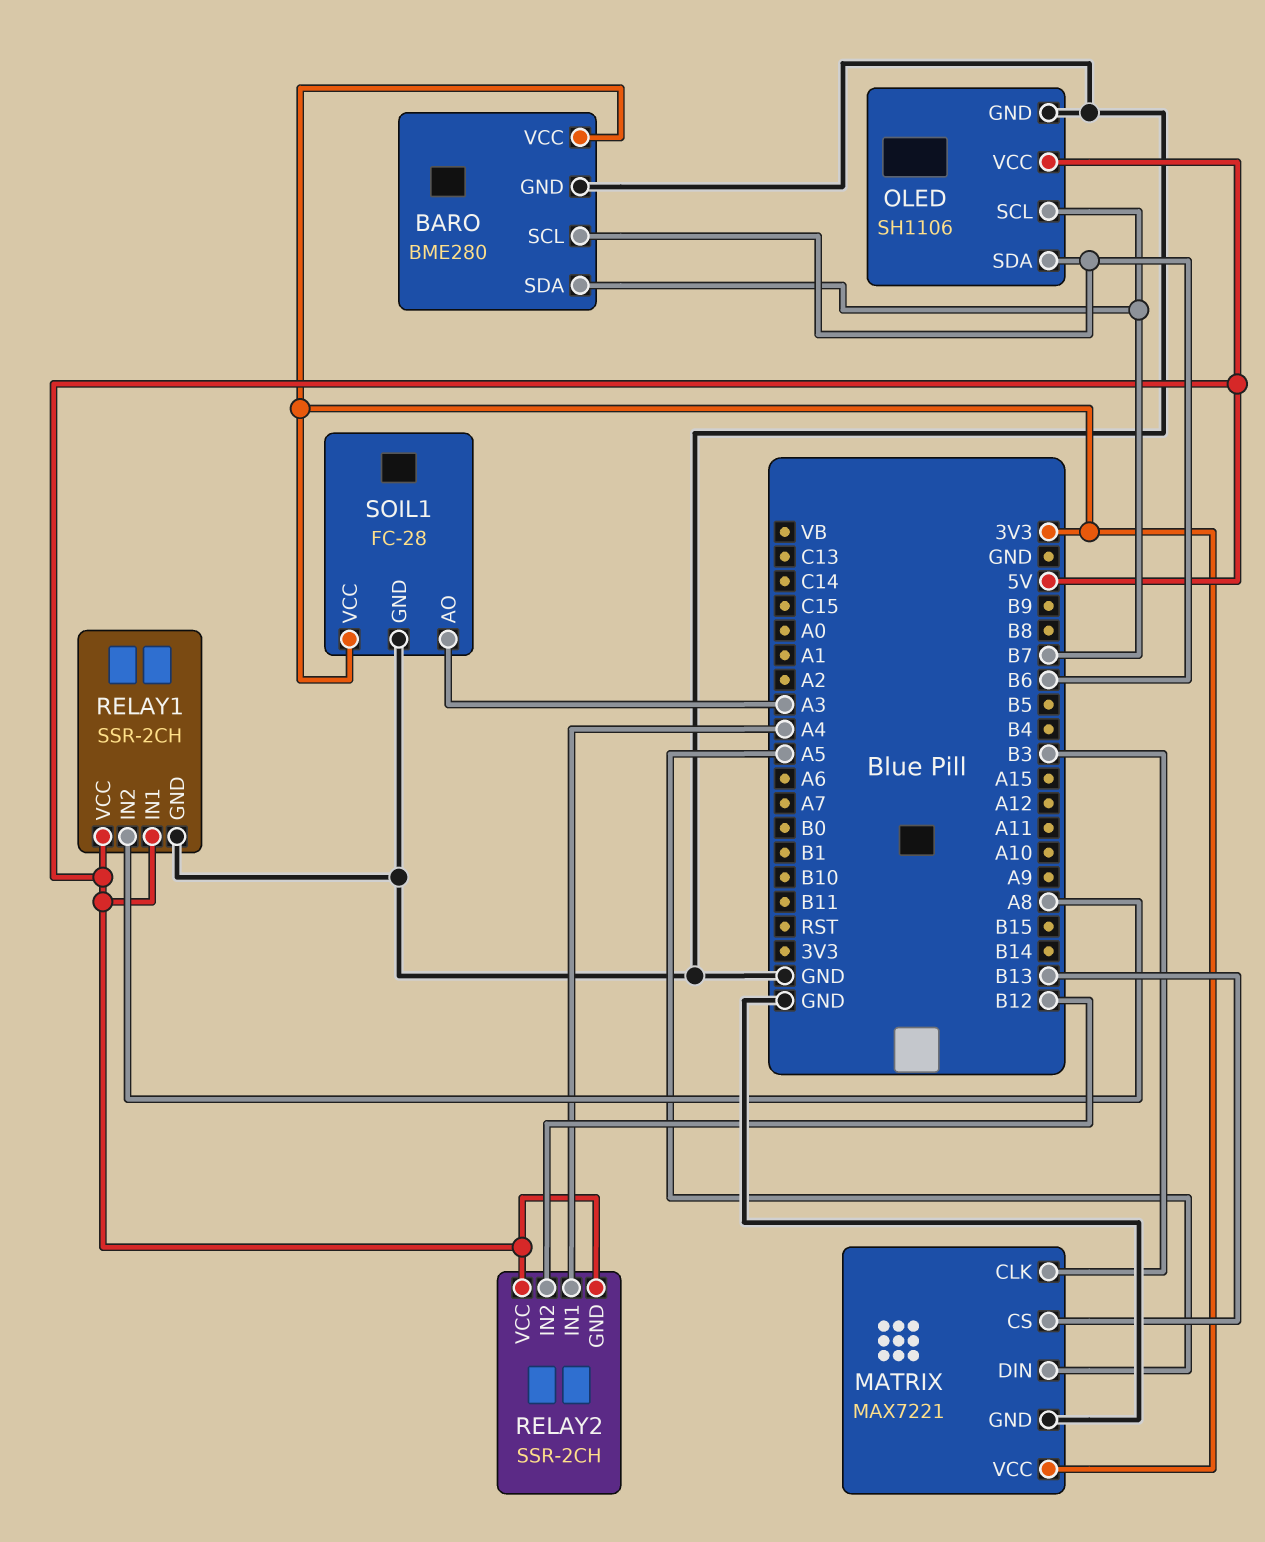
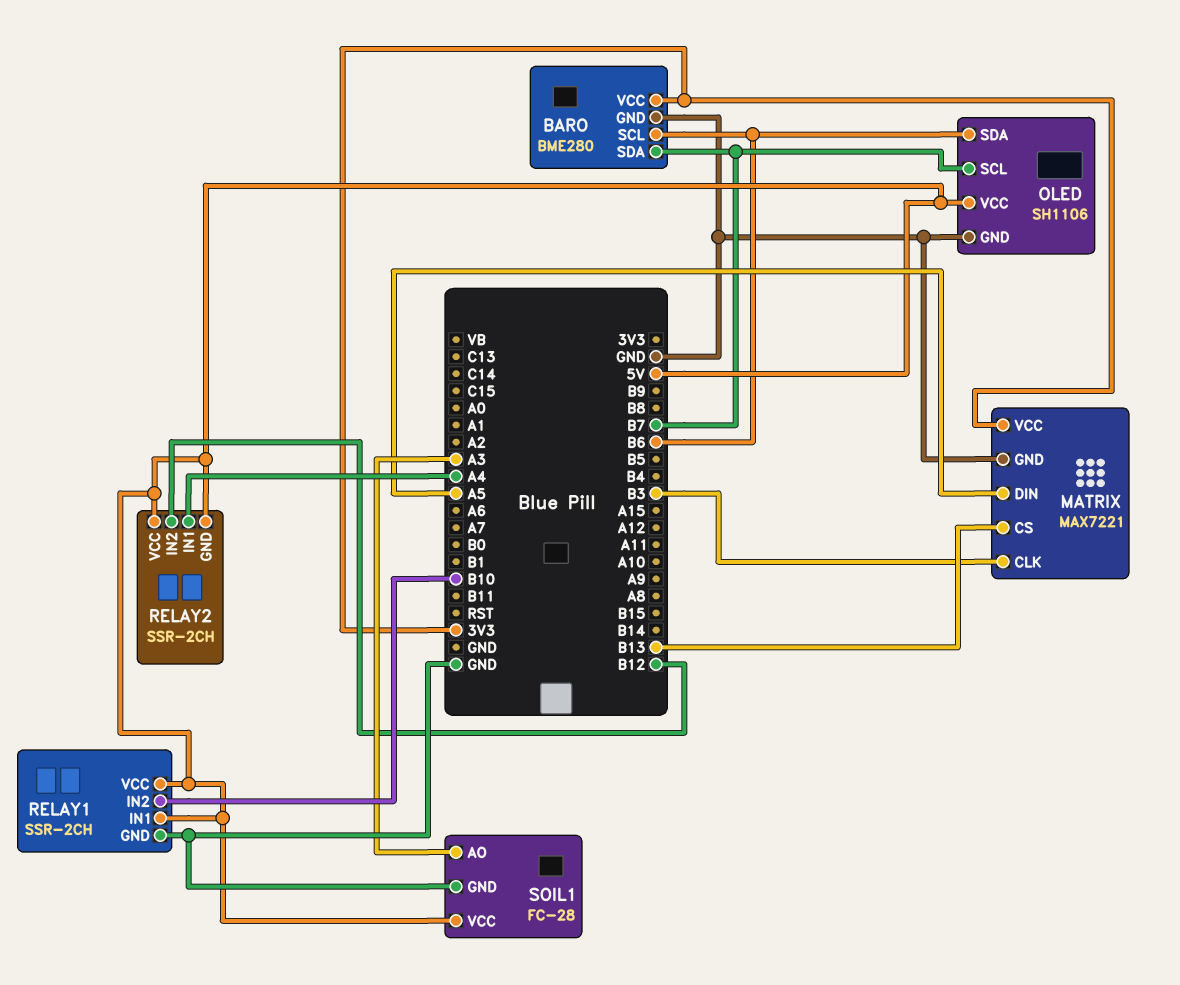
RELAY1 pin IN2: A8 -> B10
SOIL1 pin VCC: 3V3 -> 5V

